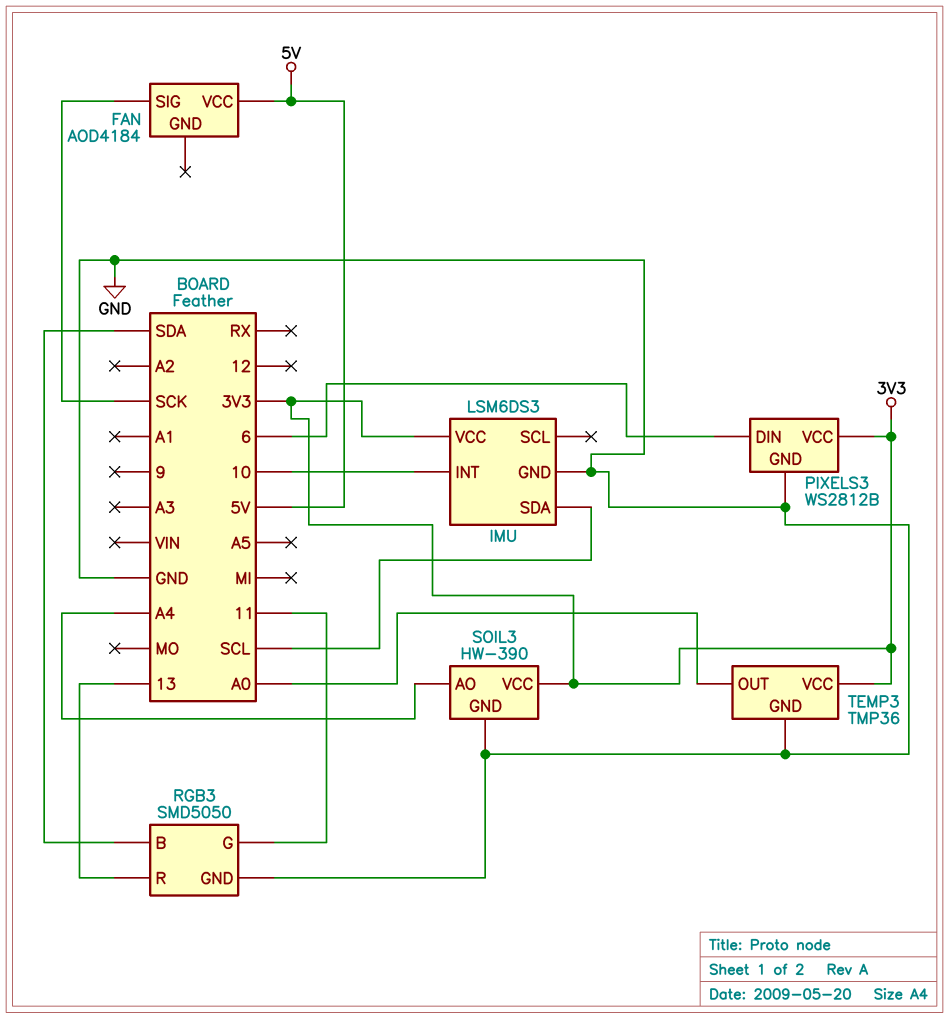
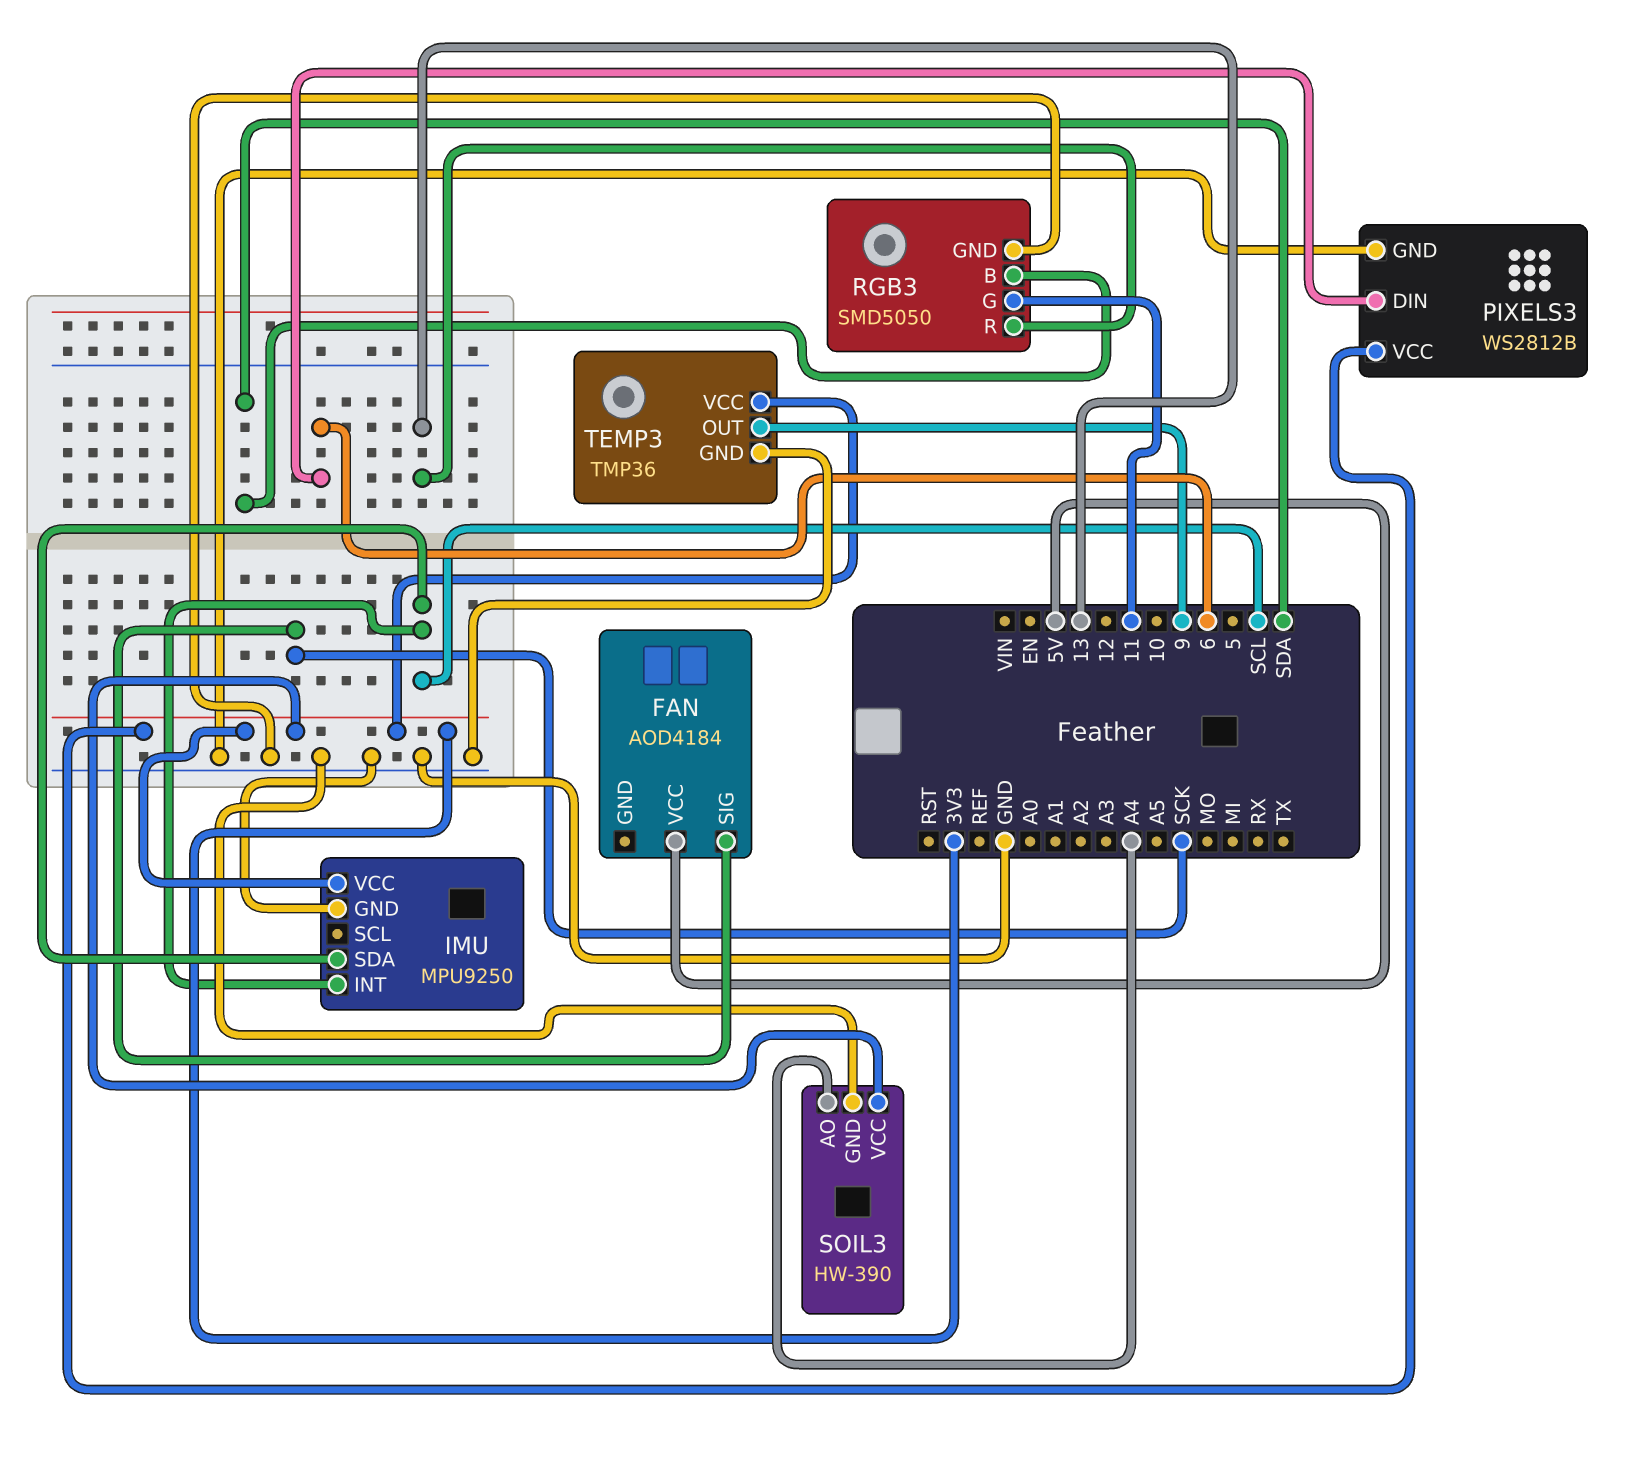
IMU: LSM6DS3 -> MPU9250
IMU pin INT: 10 -> SCL
TEMP3 pin OUT: A0 -> 9

